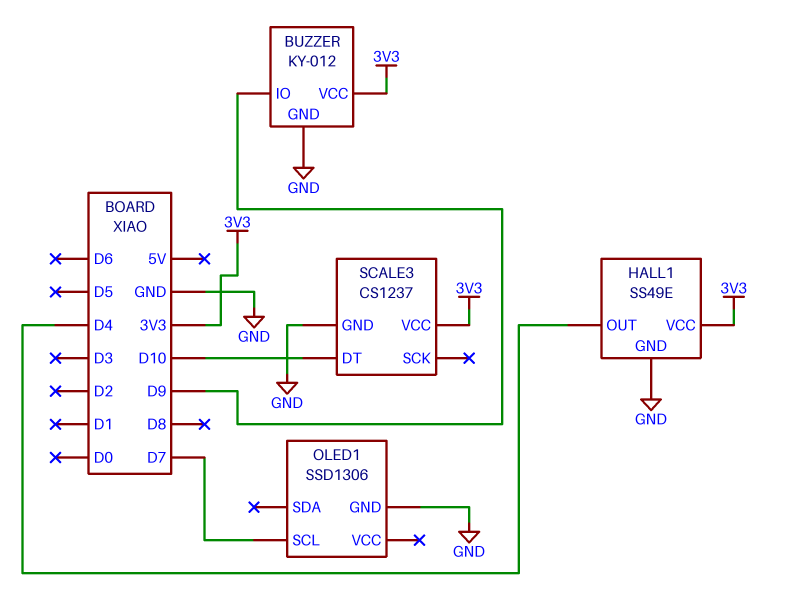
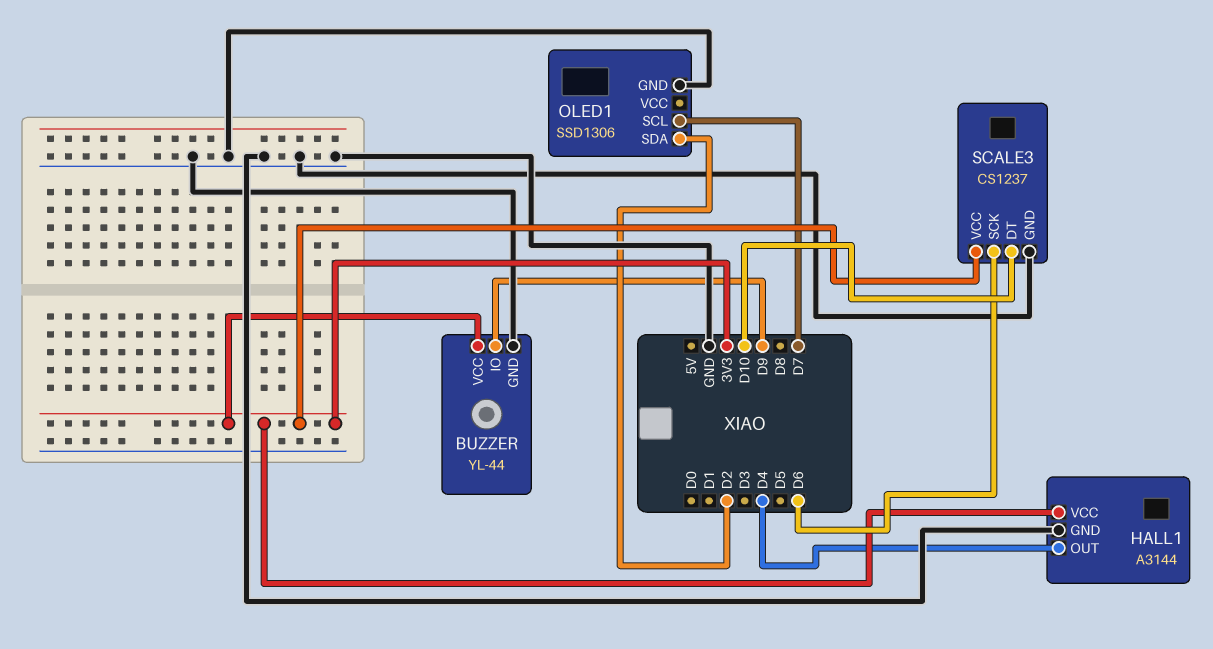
BUZZER: KY-012 -> YL-44
HALL1: SS49E -> A3144
OLED1 pin SDA: none -> D2
SCALE3 pin SCK: none -> D6

